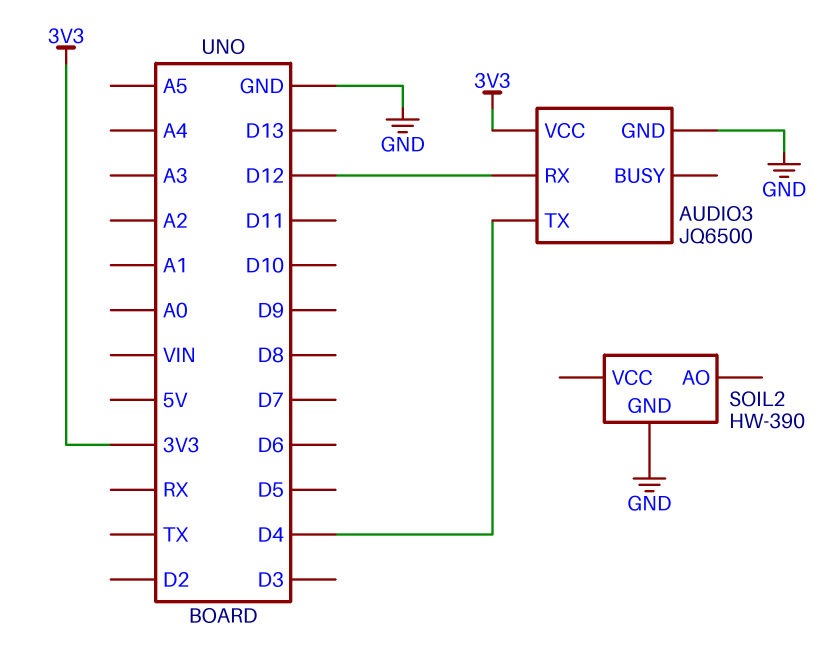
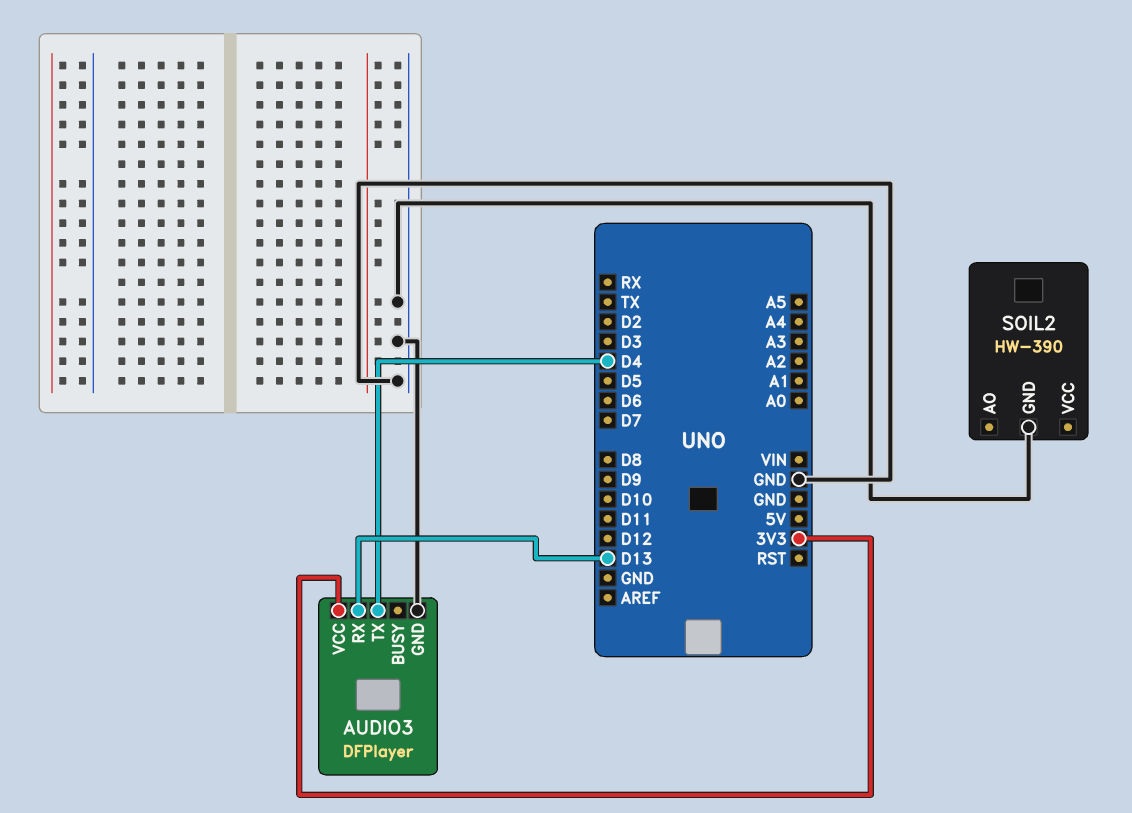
AUDIO3: JQ6500 -> DFPlayer
AUDIO3 pin RX: D12 -> D13

